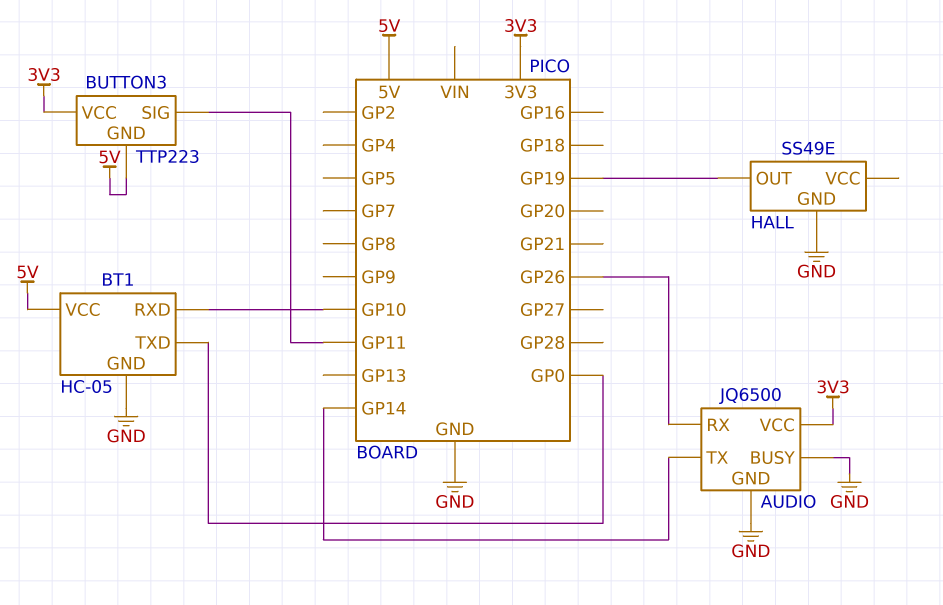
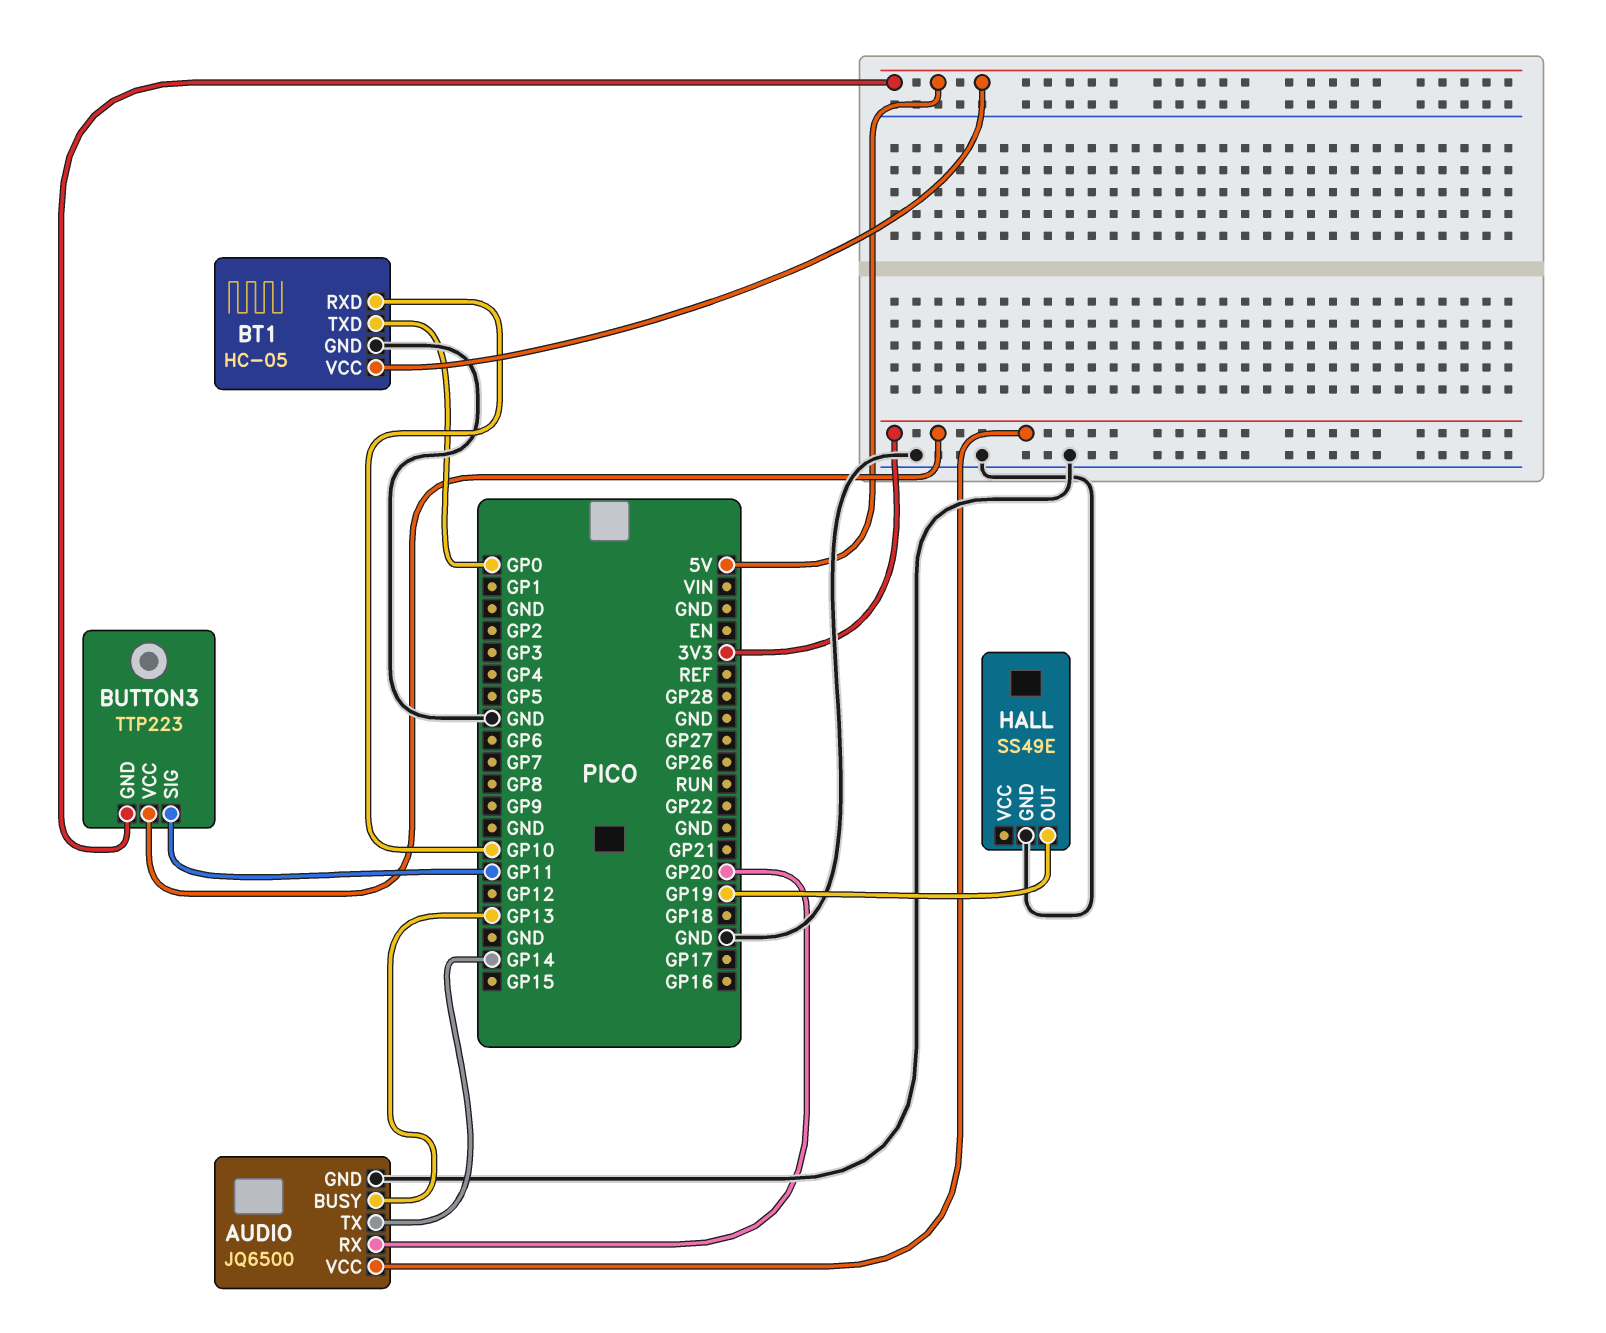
AUDIO pin BUSY: GND -> GP13
AUDIO pin RX: GP26 -> GP20

